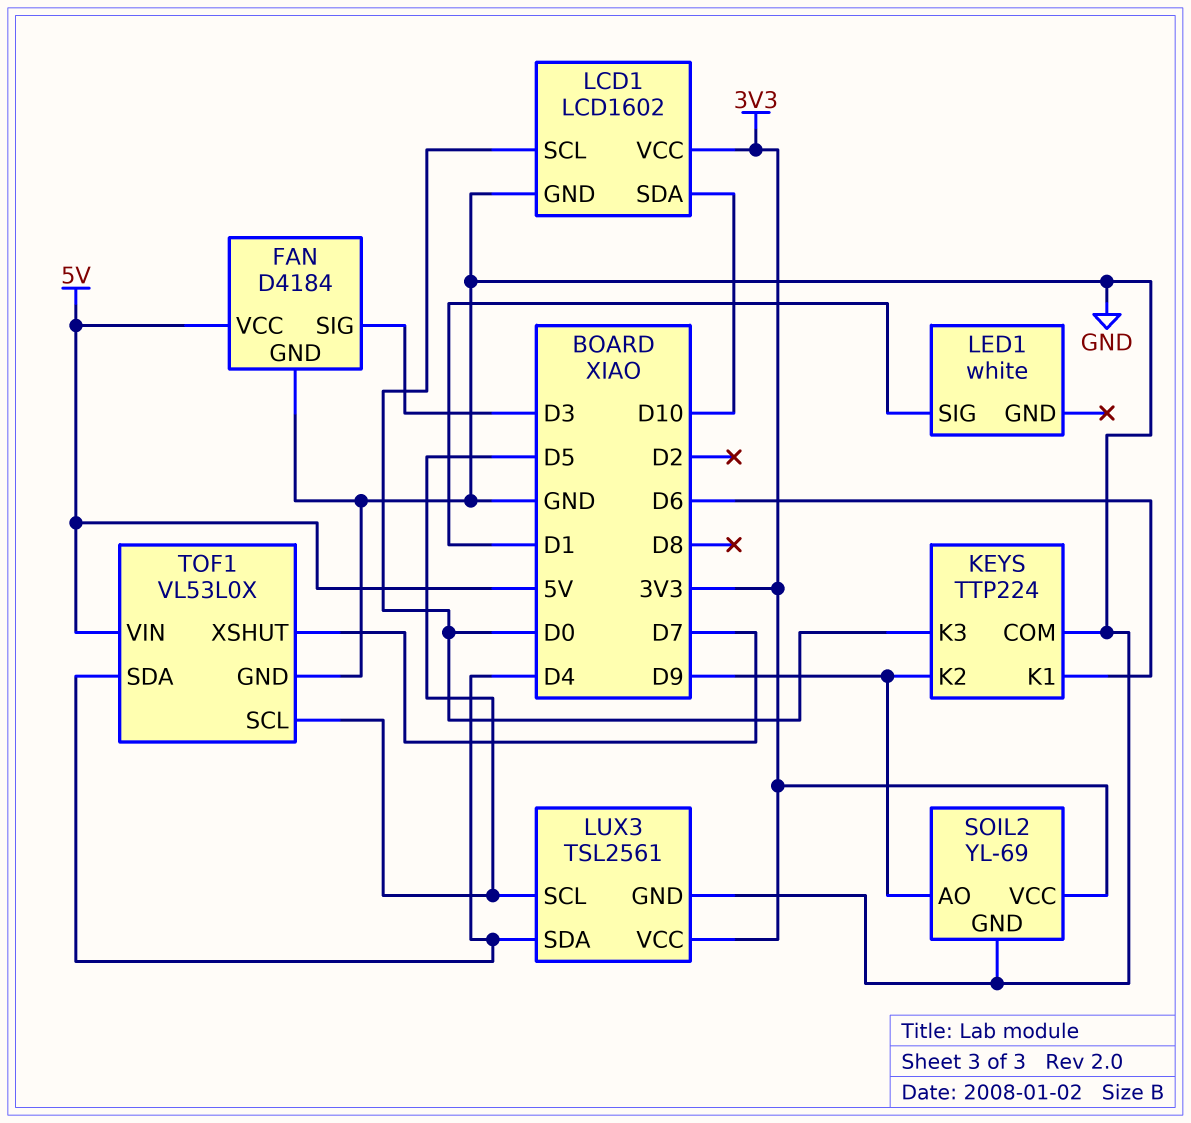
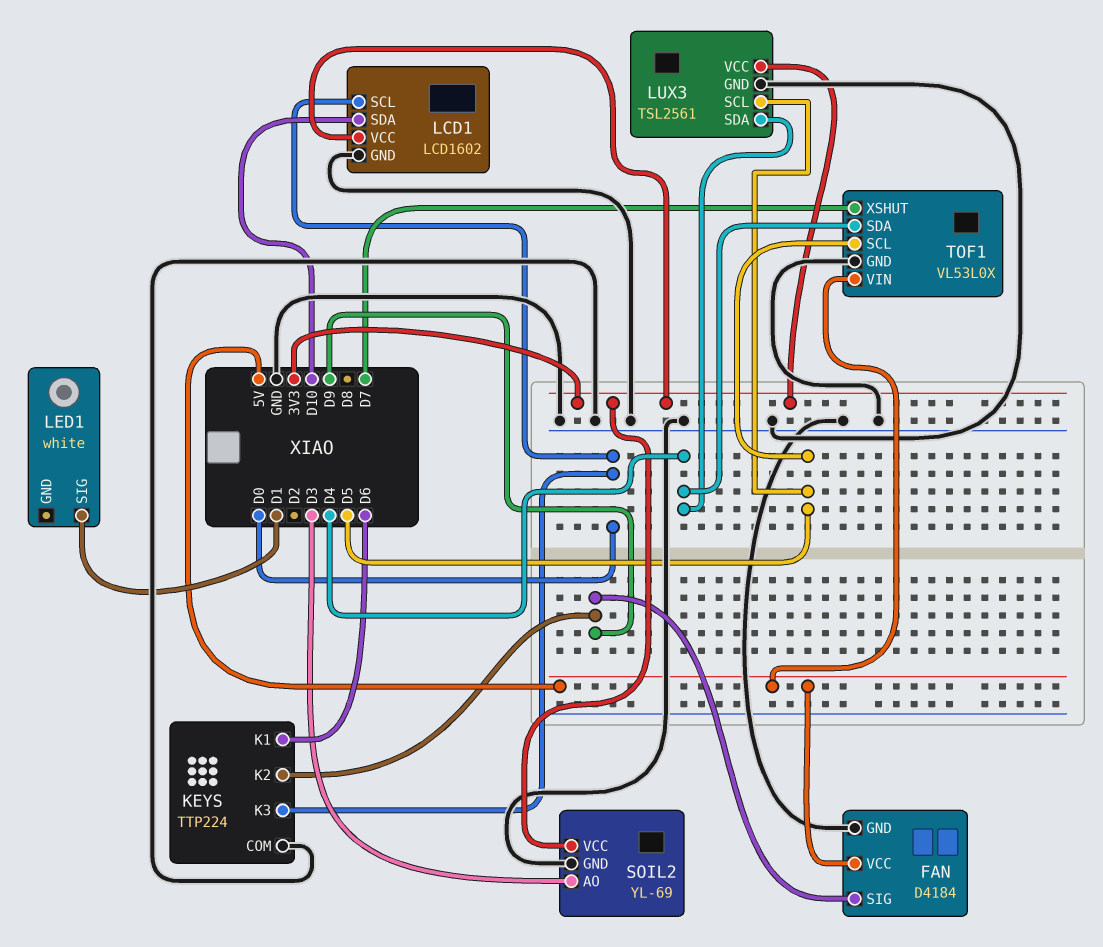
FAN pin SIG: D3 -> D9
SOIL2 pin AO: D9 -> D3

